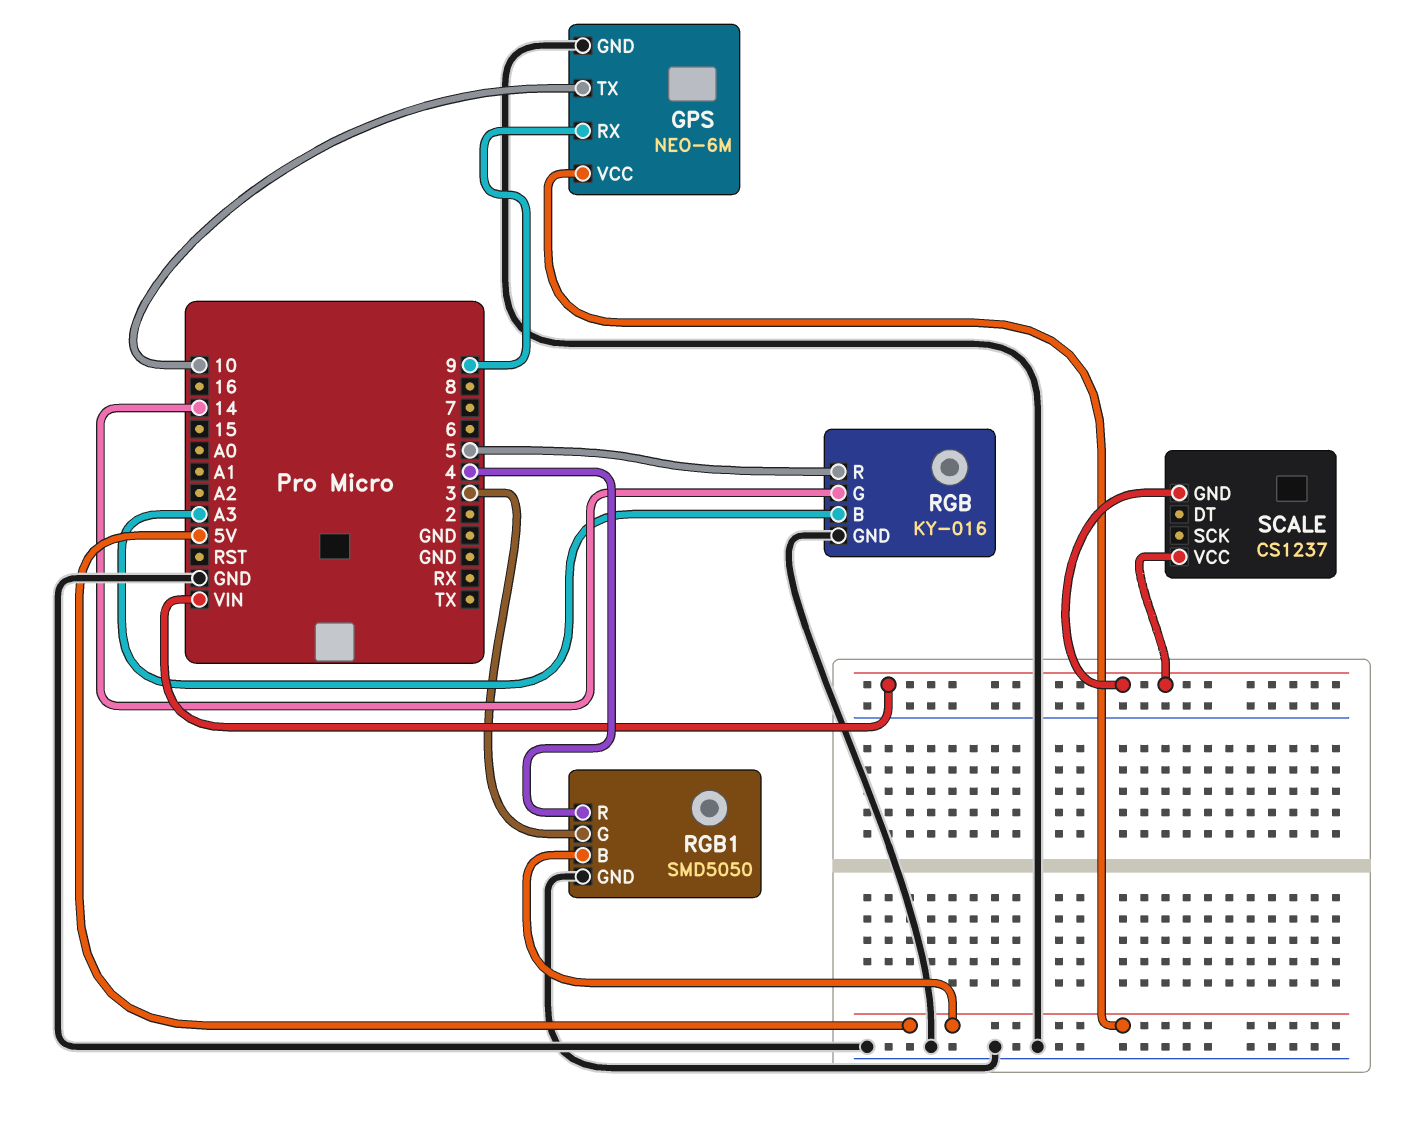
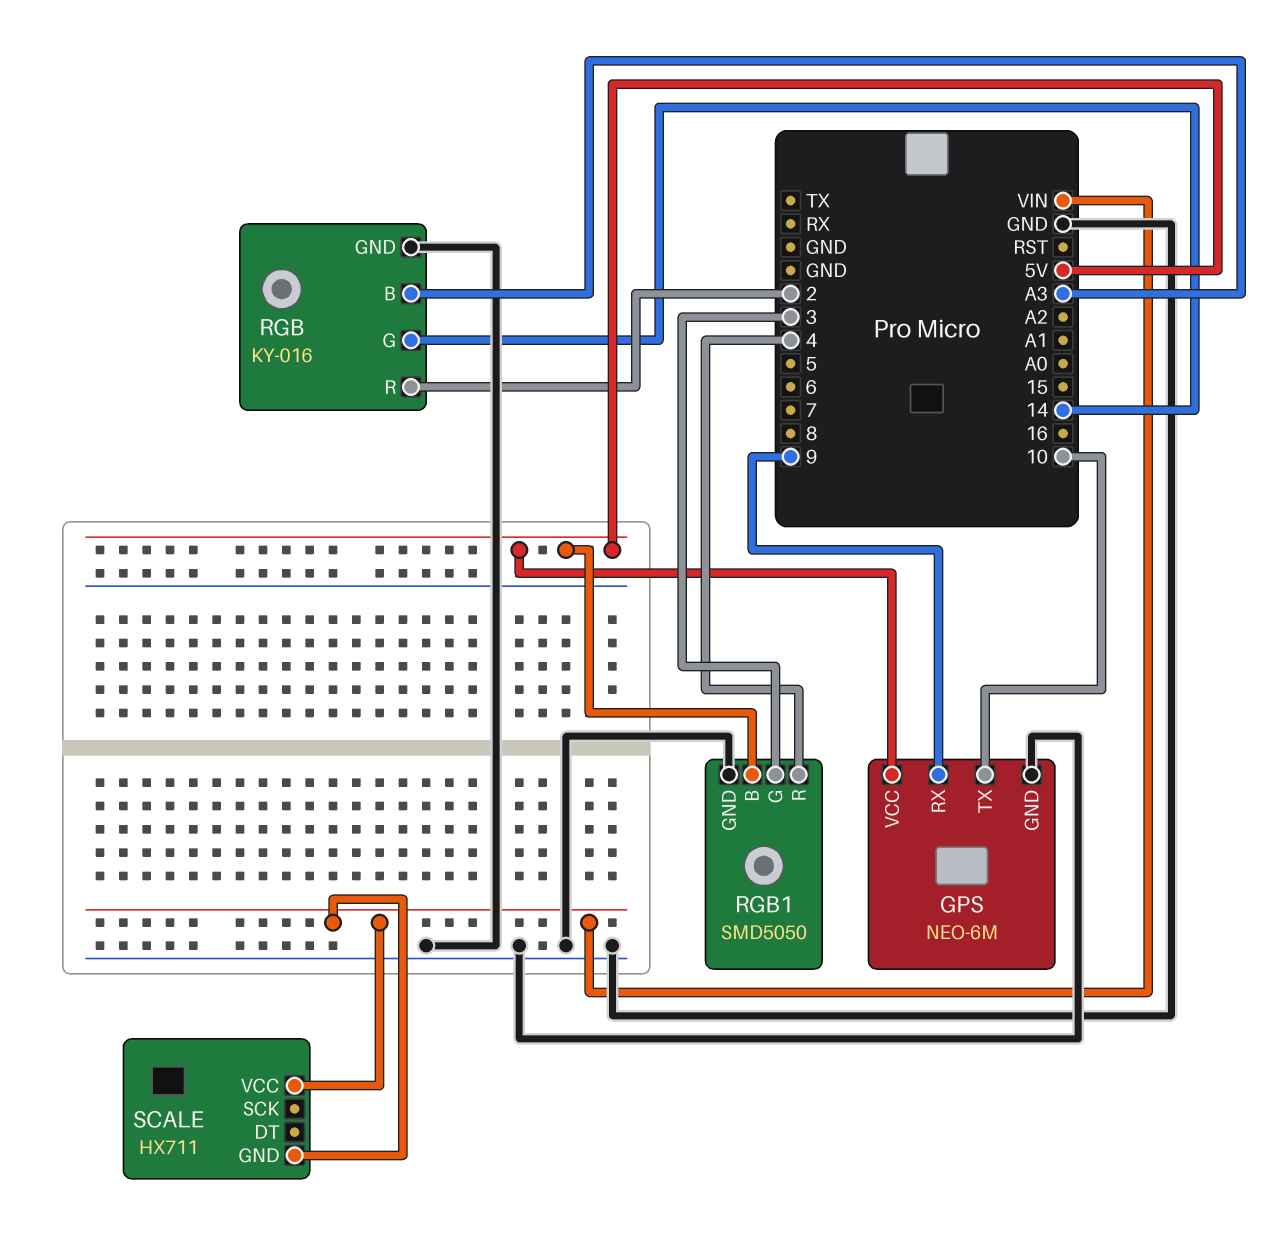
RGB pin R: 5 -> 2
SCALE: CS1237 -> HX711

